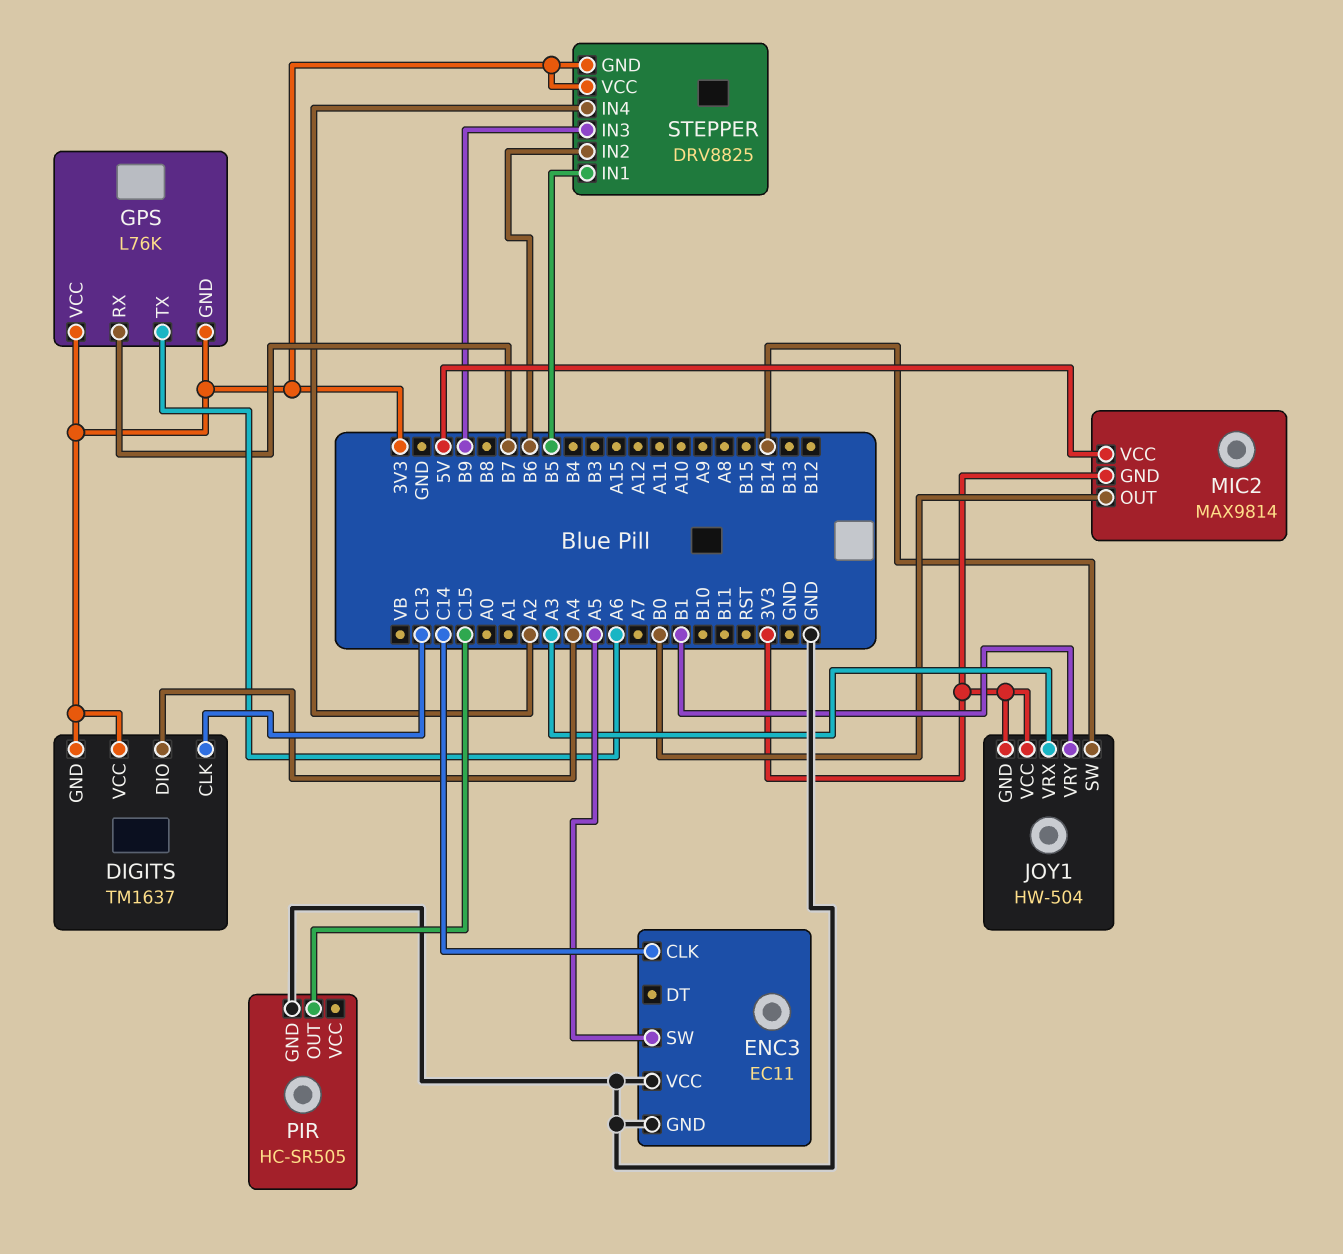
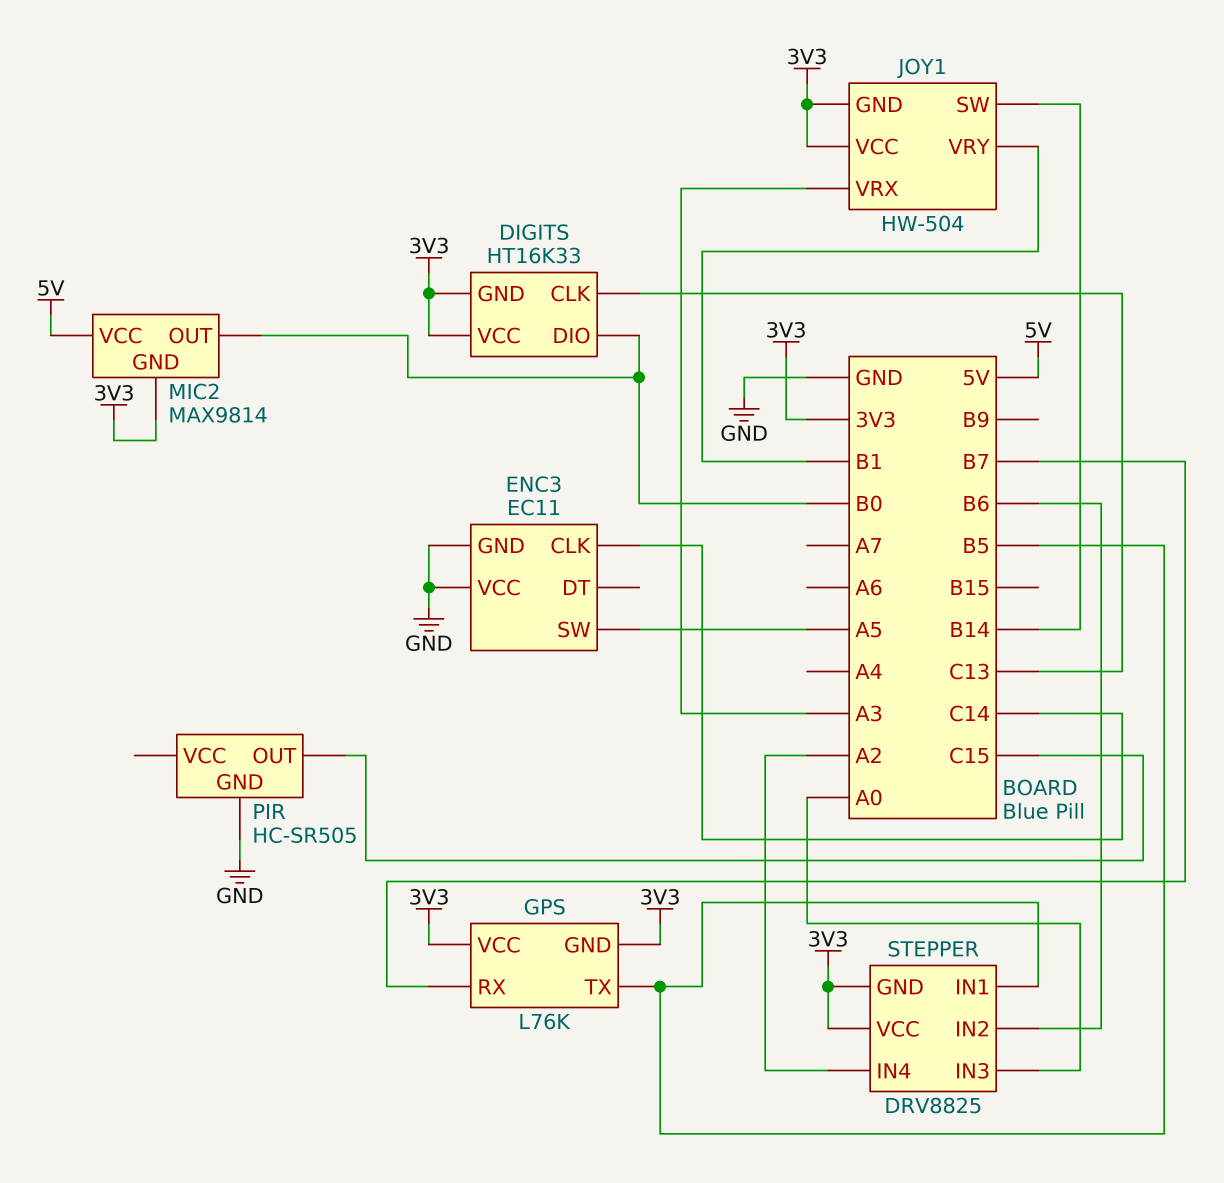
DIGITS: TM1637 -> HT16K33
DIGITS pin DIO: A4 -> B0
GPS pin TX: A6 -> B5
STEPPER pin IN3: B9 -> A0

